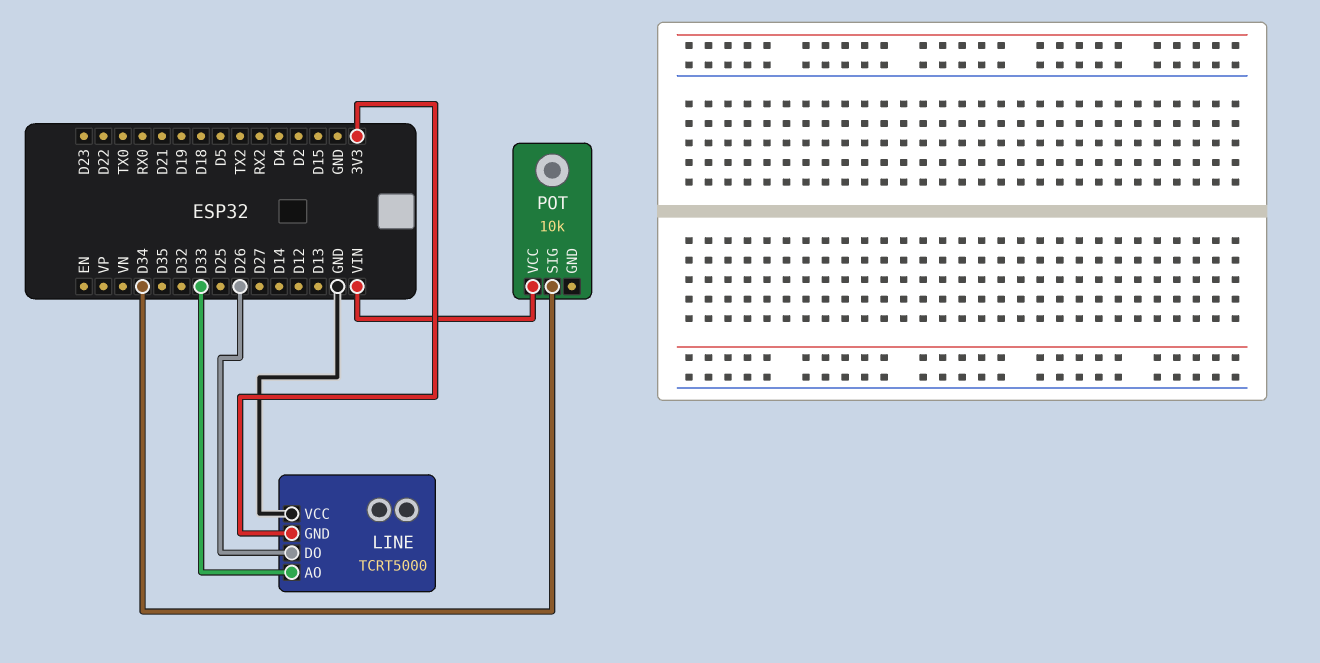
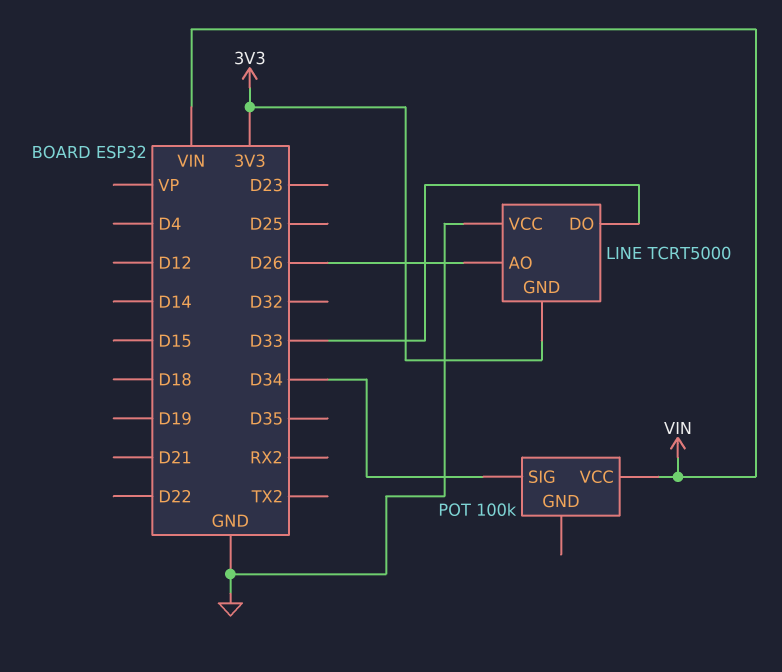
LINE pin AO: D33 -> D26
LINE pin DO: D26 -> D33
POT: 10k -> 100k

